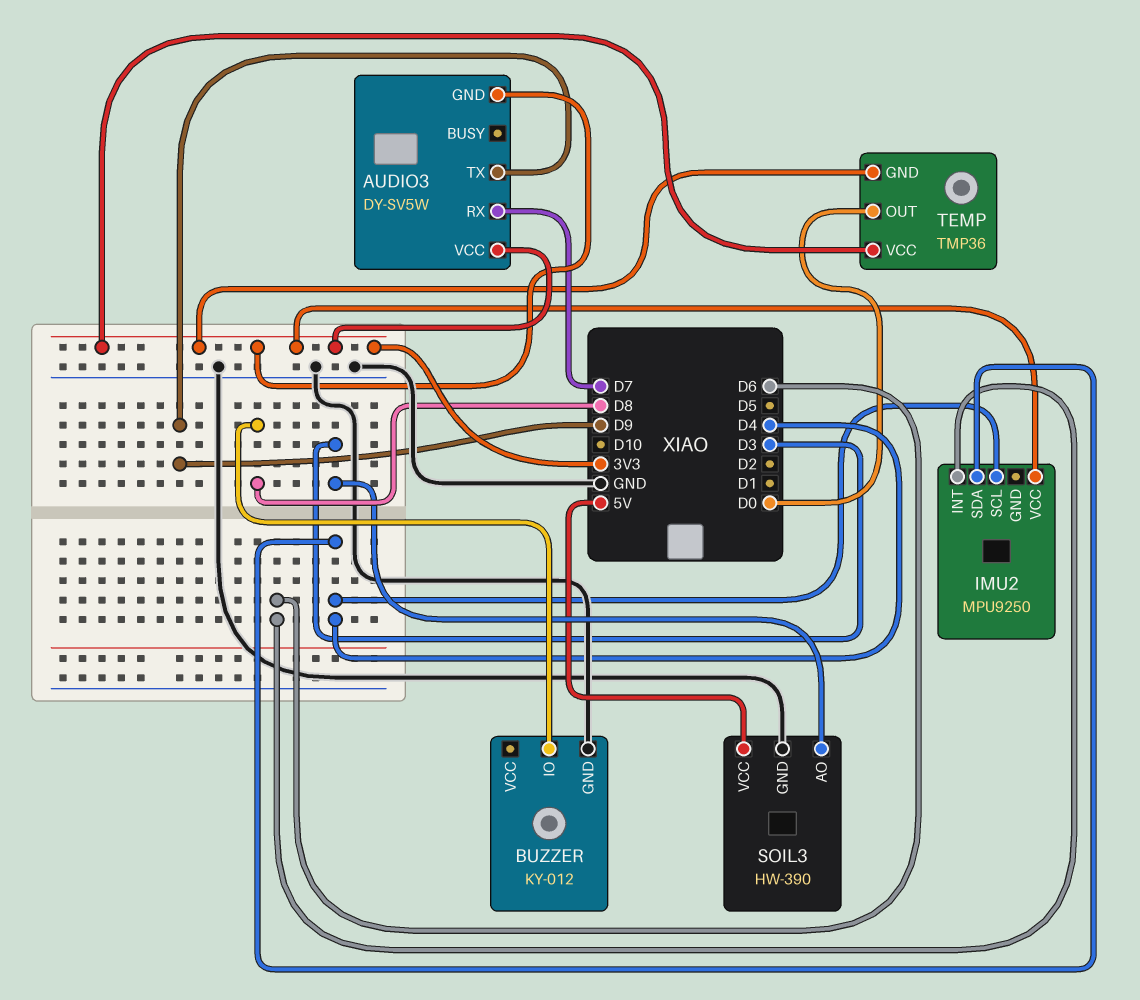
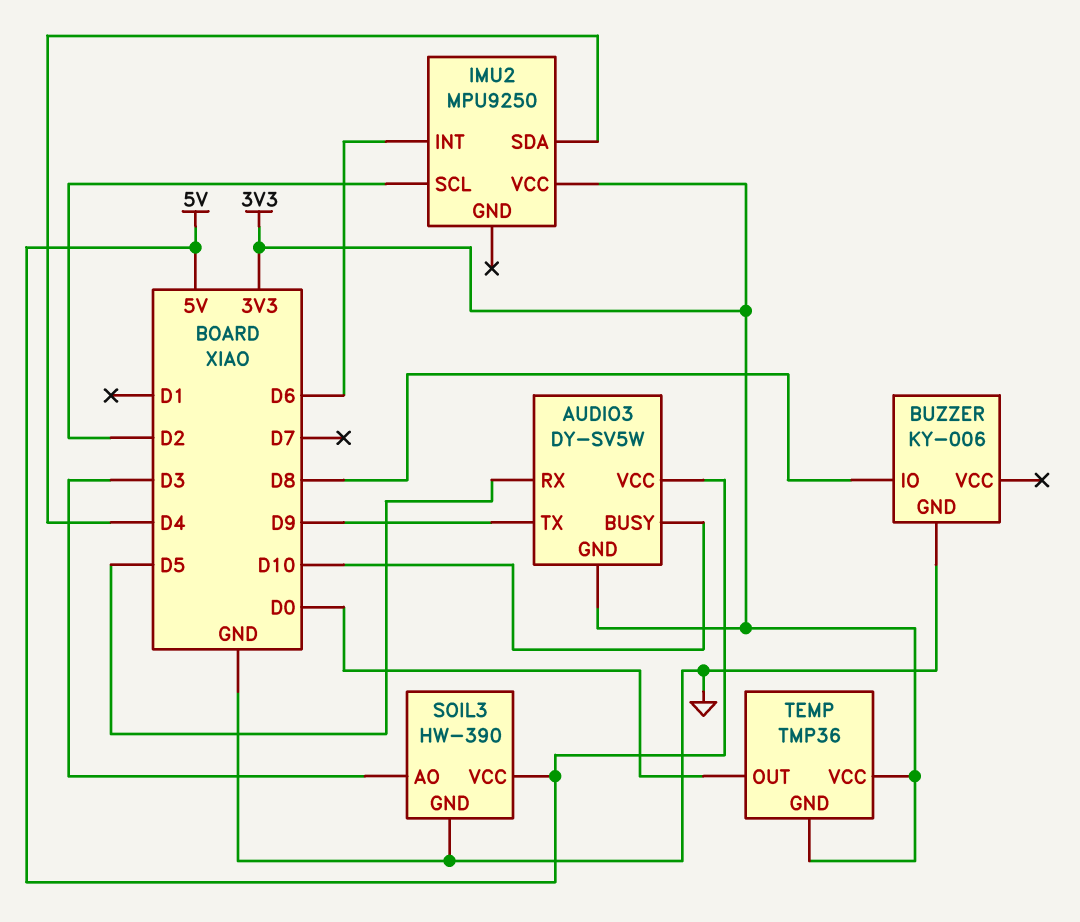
AUDIO3 pin BUSY: none -> D10
AUDIO3 pin RX: D7 -> D5
AUDIO3 pin VCC: 3V3 -> 5V
BUZZER: KY-012 -> KY-006
IMU2 pin SCL: D4 -> D2

